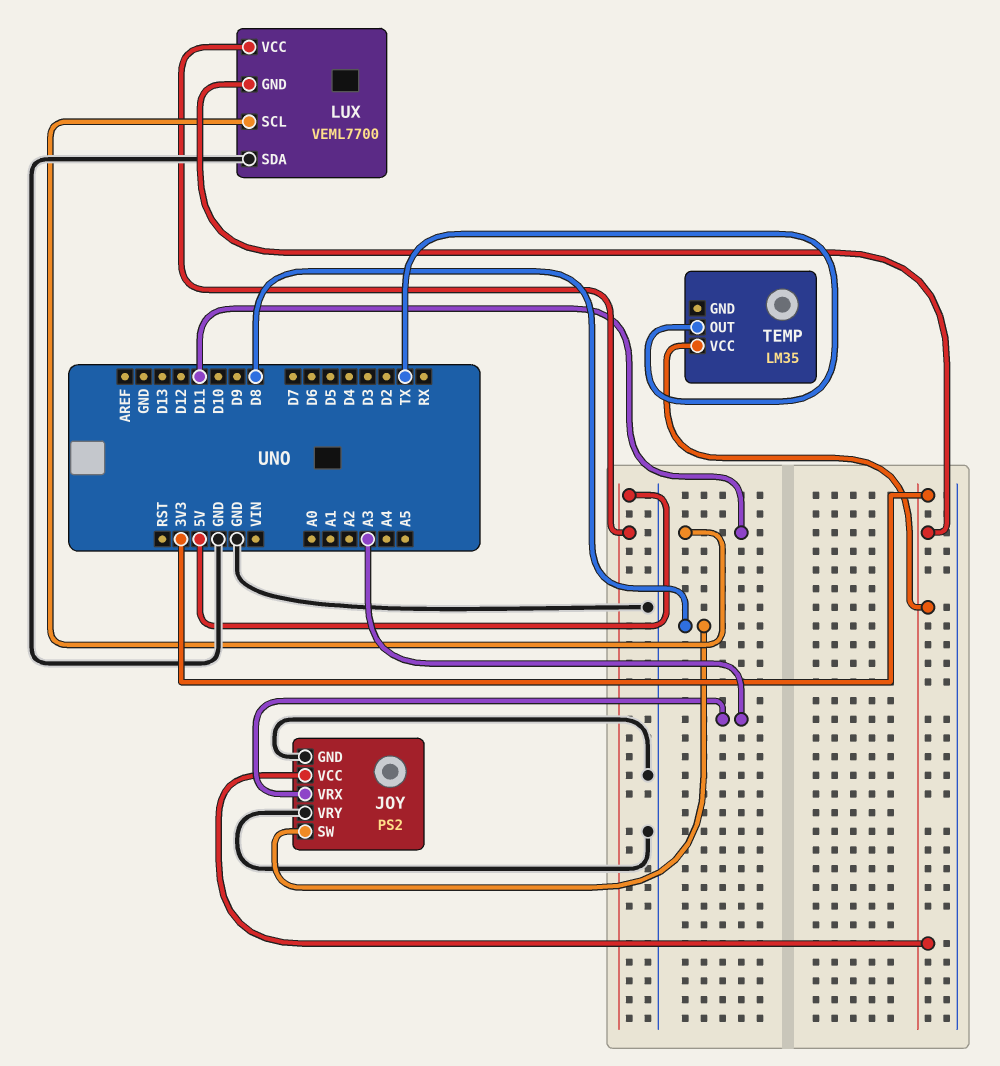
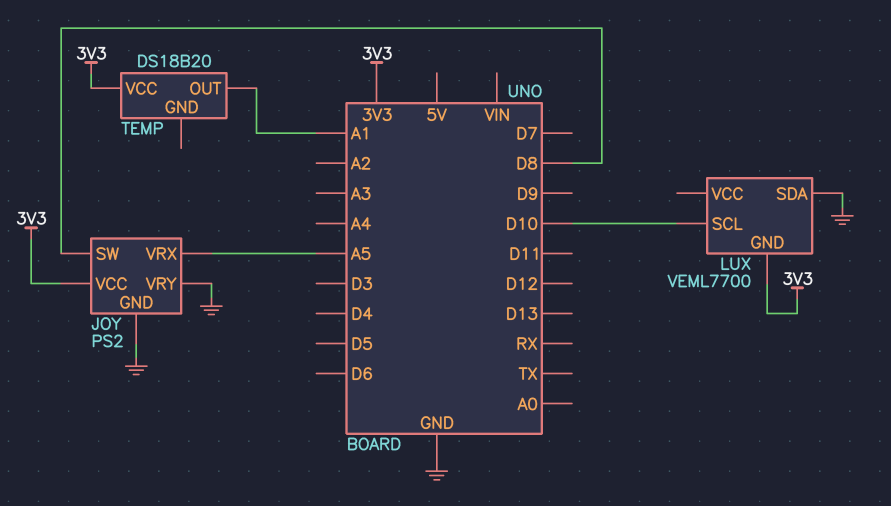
JOY pin VRX: A3 -> A5
LUX pin SCL: D11 -> D10
LUX pin VCC: 5V -> none
TEMP: LM35 -> DS18B20
TEMP pin OUT: TX -> A1

